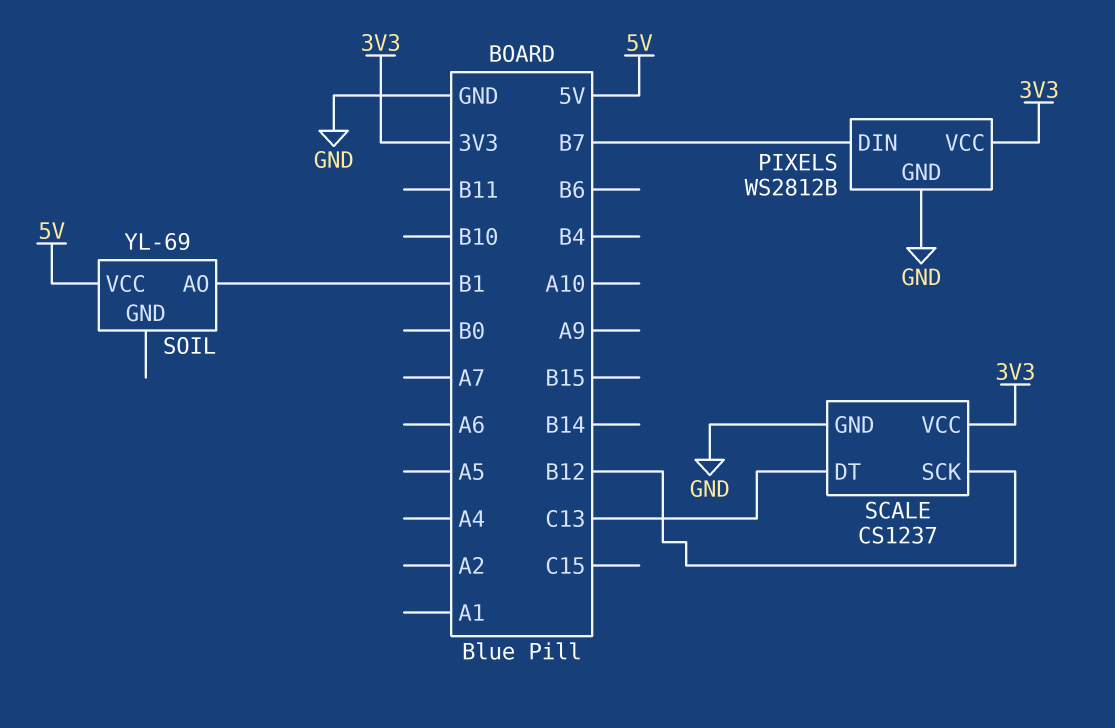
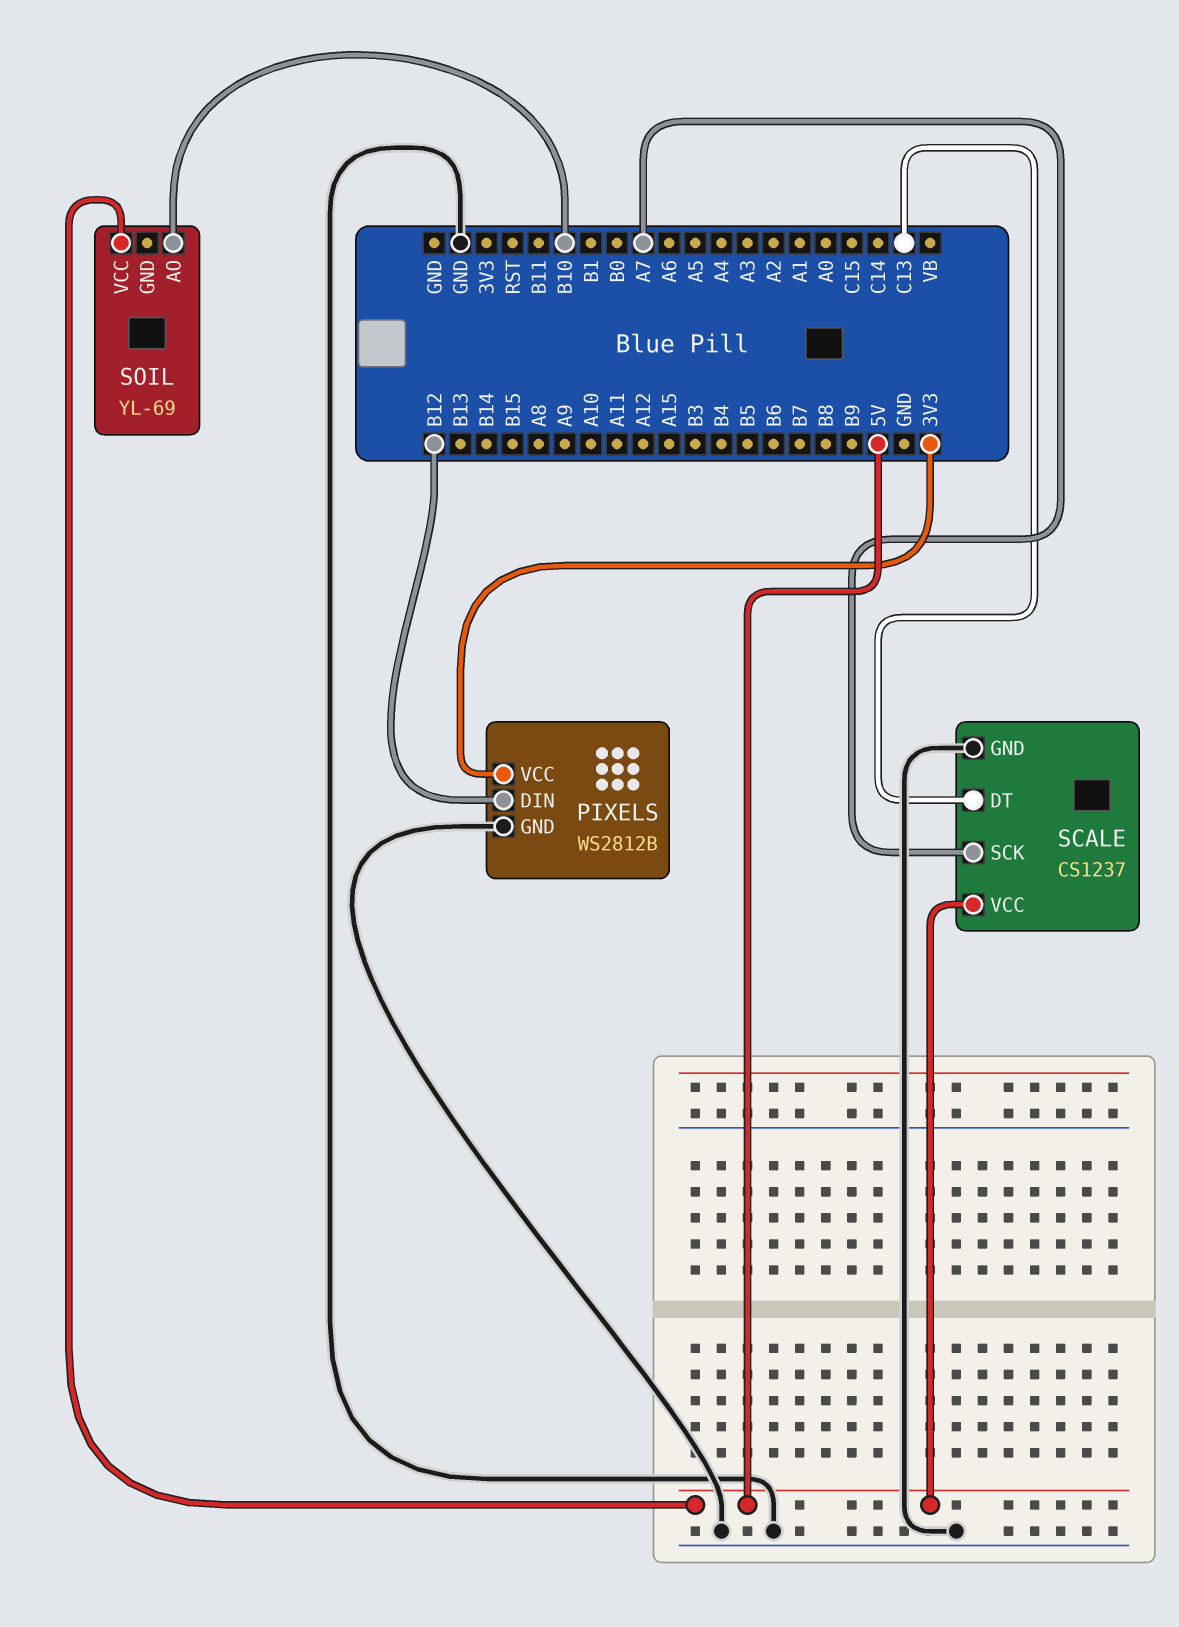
PIXELS pin DIN: B7 -> B12
SCALE pin SCK: B12 -> A7
SCALE pin VCC: 3V3 -> 5V
SOIL pin AO: B1 -> B10

